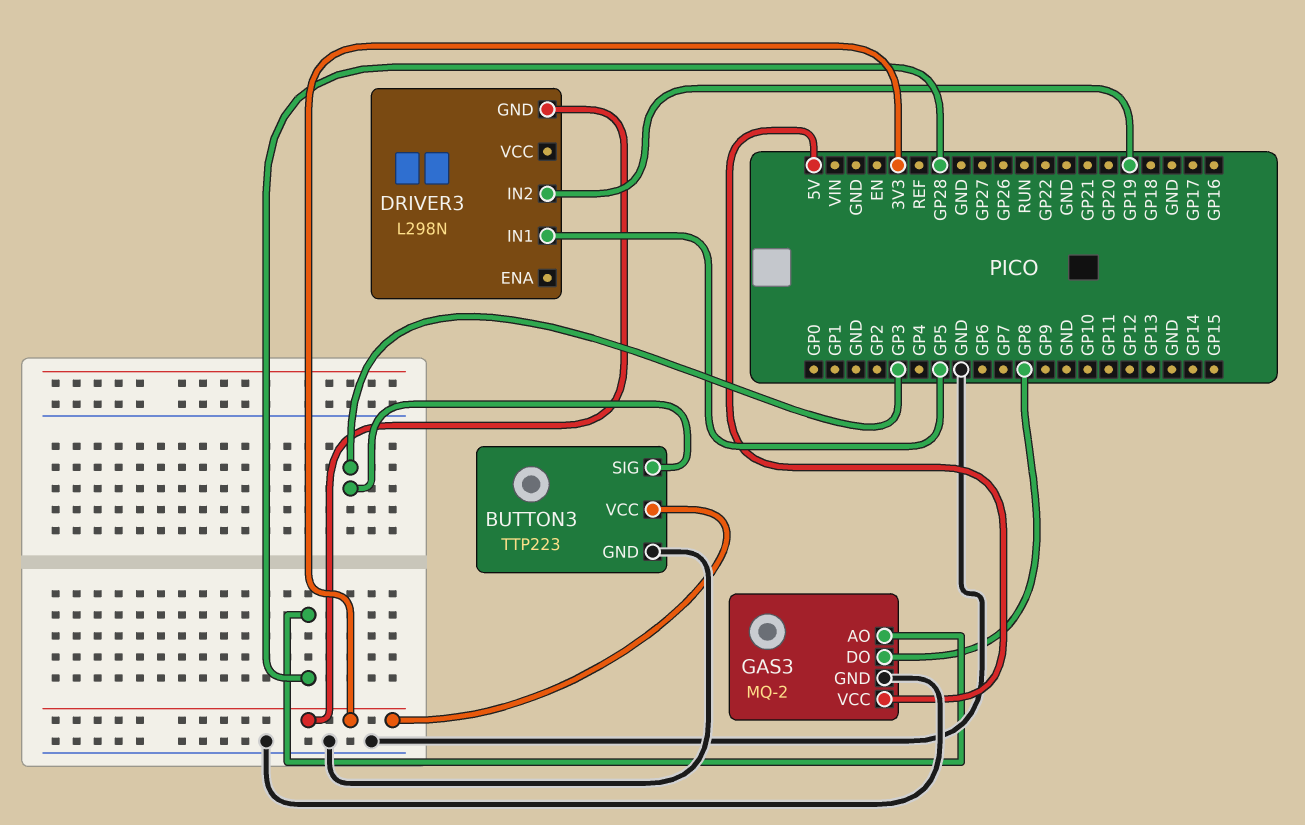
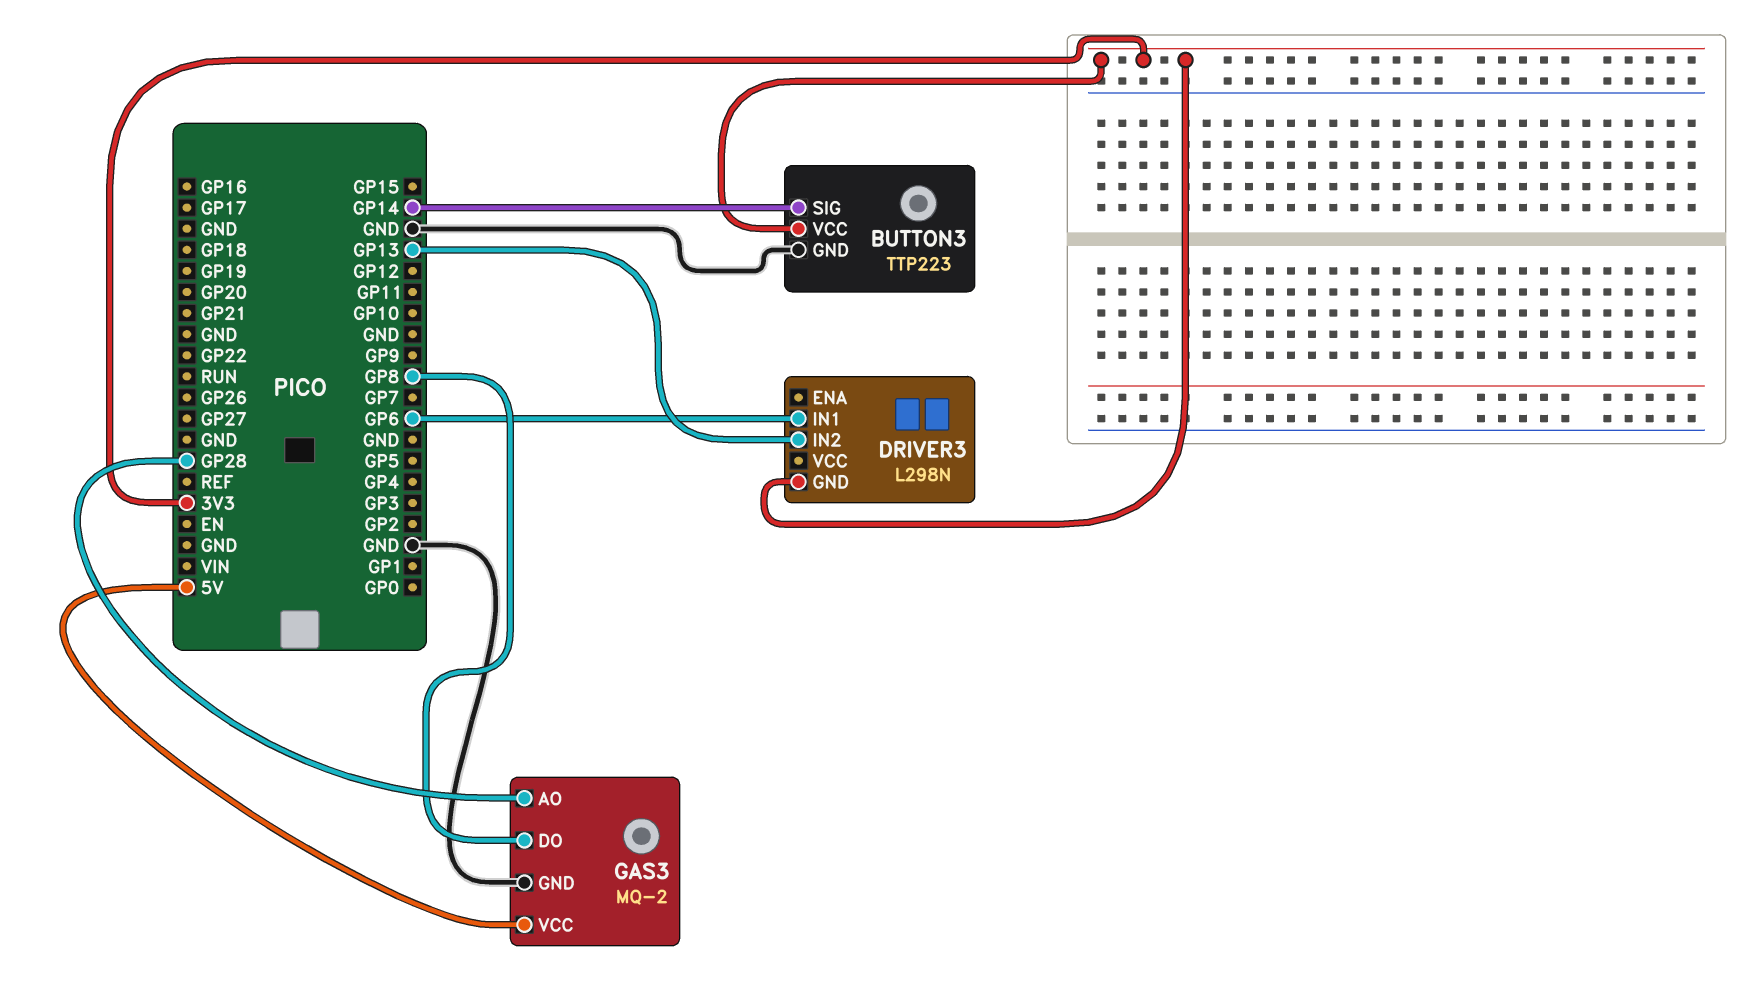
BUTTON3 pin SIG: GP3 -> GP14
DRIVER3 pin IN1: GP5 -> GP6
DRIVER3 pin IN2: GP19 -> GP13

